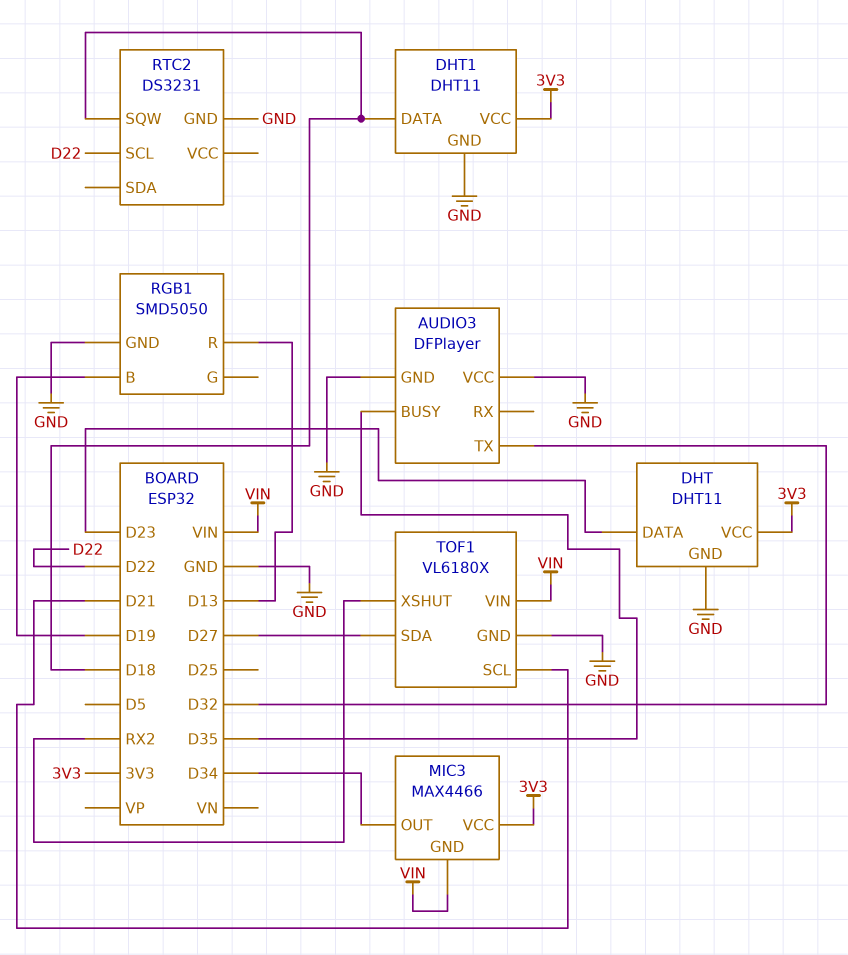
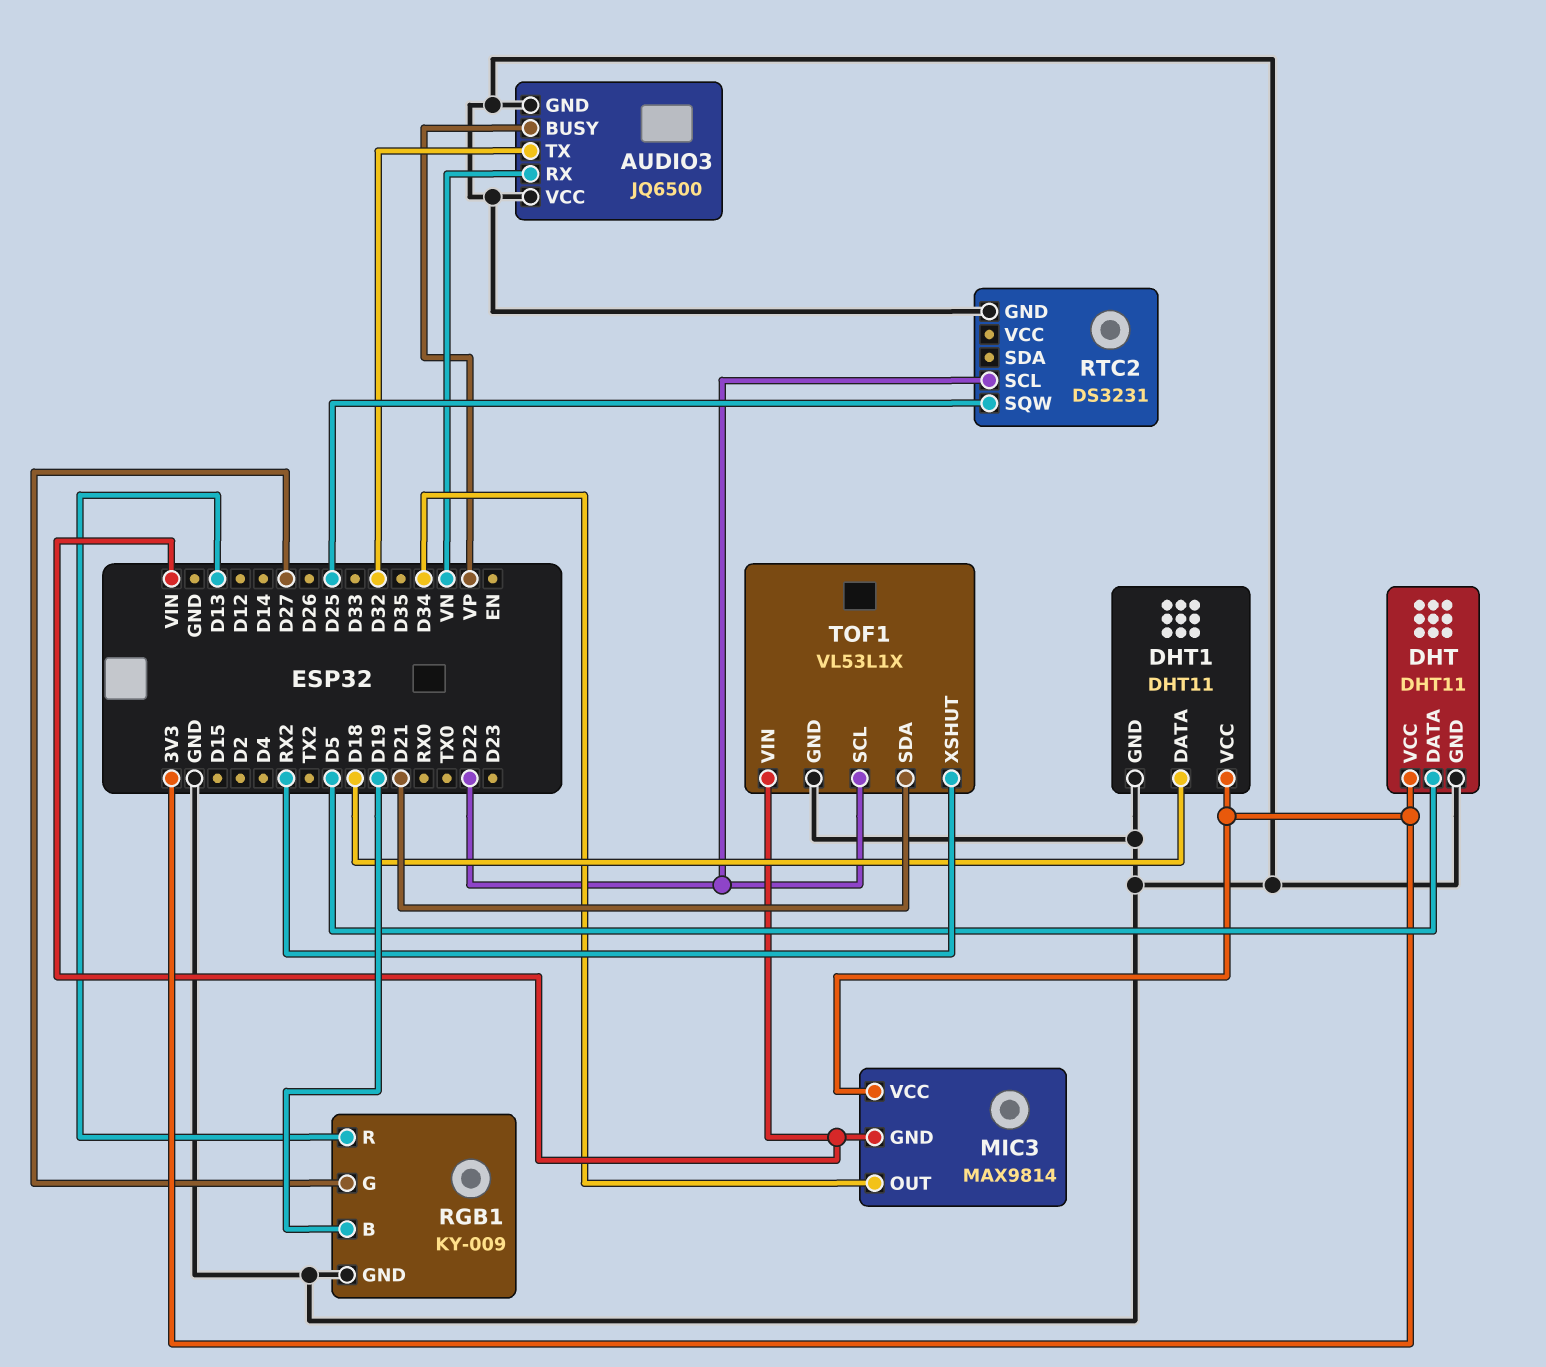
AUDIO3: DFPlayer -> JQ6500
AUDIO3 pin BUSY: D35 -> VP
AUDIO3 pin RX: none -> VN
DHT pin DATA: D23 -> D5
MIC3: MAX4466 -> MAX9814
RGB1: SMD5050 -> KY-009
RGB1 pin G: none -> D27
RTC2 pin SQW: D18 -> D25
TOF1: VL6180X -> VL53L1X
TOF1 pin SCL: D21 -> D22
TOF1 pin SDA: D27 -> D21

